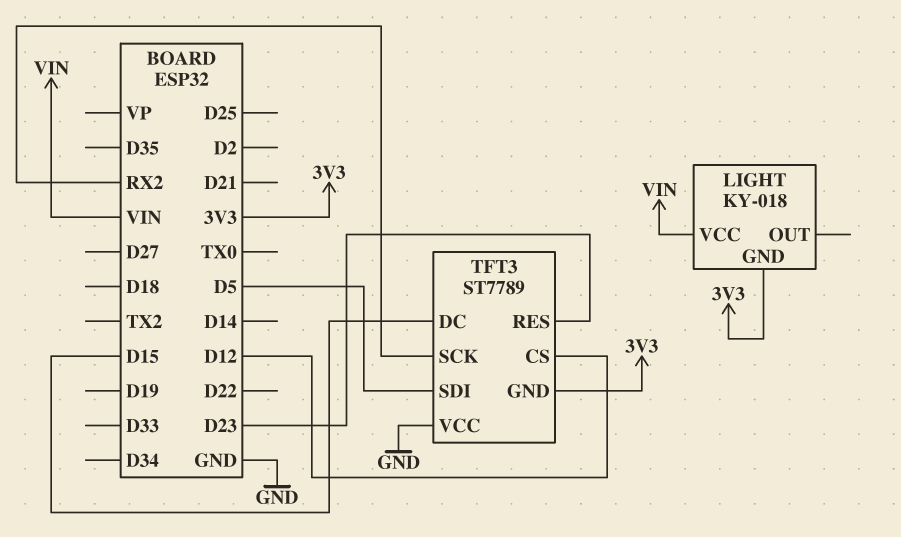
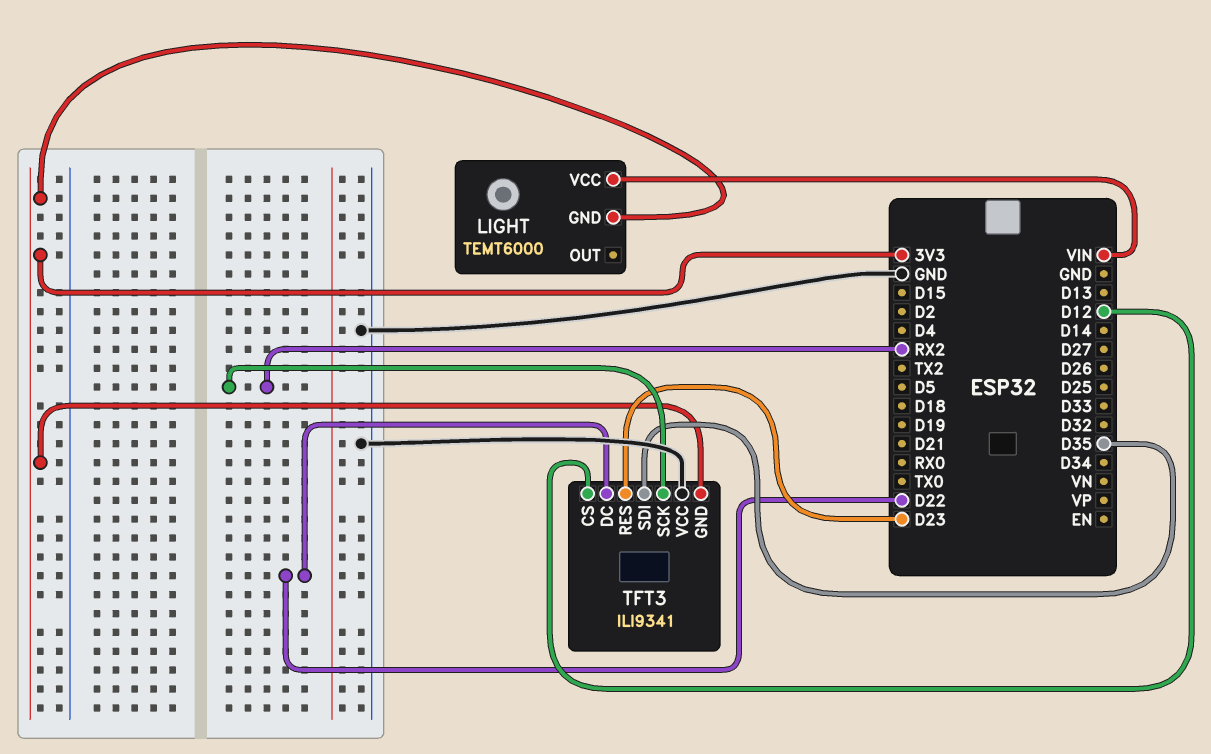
LIGHT: KY-018 -> TEMT6000
TFT3: ST7789 -> ILI9341
TFT3 pin DC: D15 -> D22
TFT3 pin SDI: D5 -> D35

